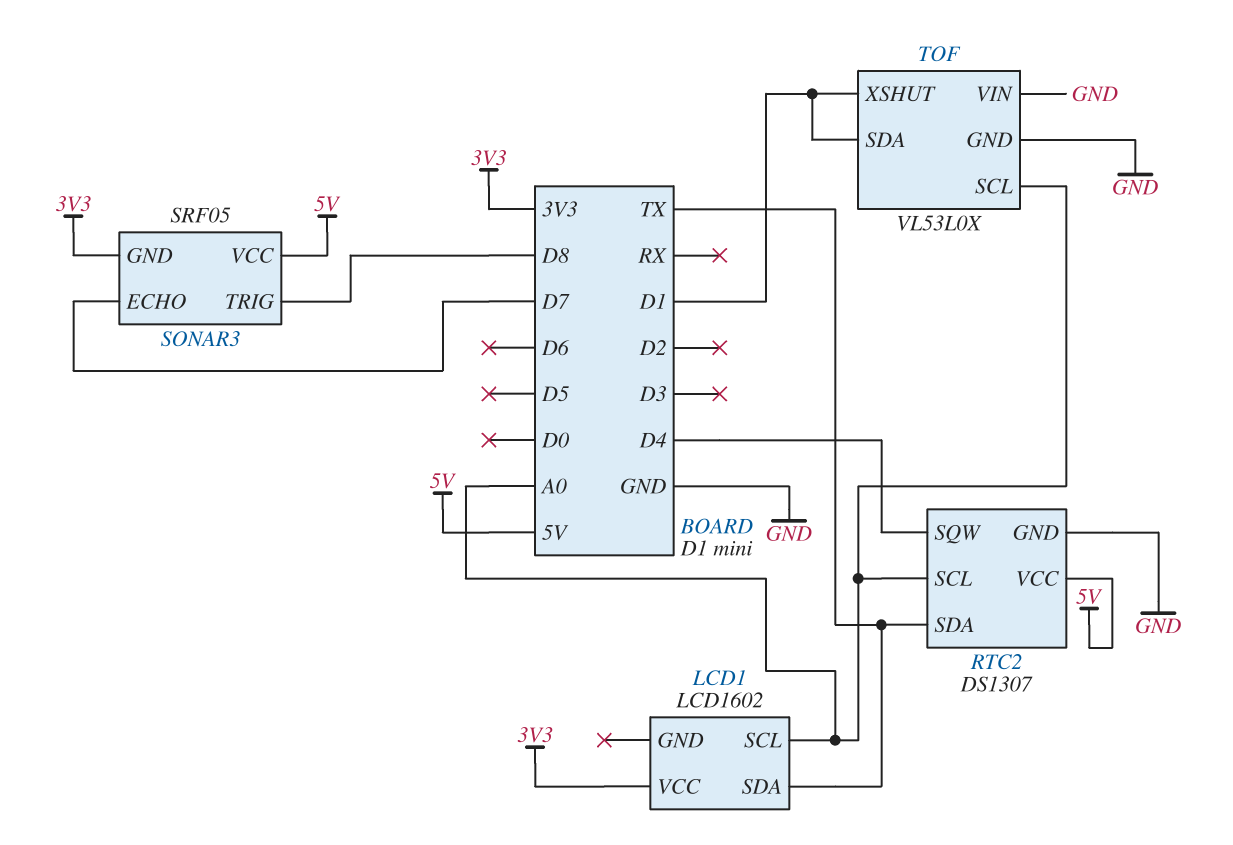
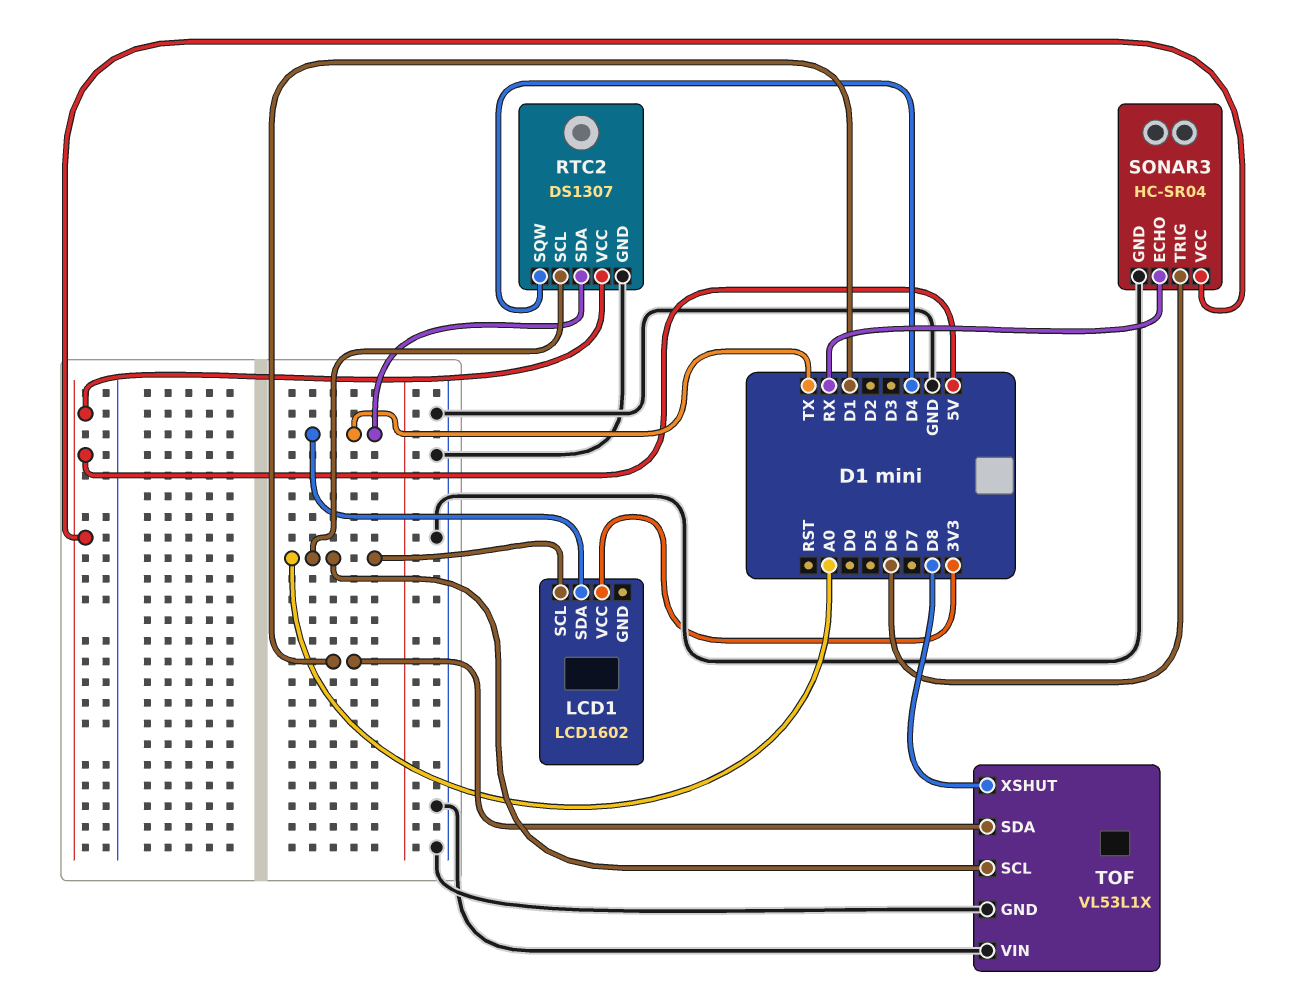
SONAR3: SRF05 -> HC-SR04
SONAR3 pin ECHO: D7 -> RX
SONAR3 pin GND: 3V3 -> GND
SONAR3 pin TRIG: D8 -> D6
TOF: VL53L0X -> VL53L1X
TOF pin XSHUT: D1 -> D8

